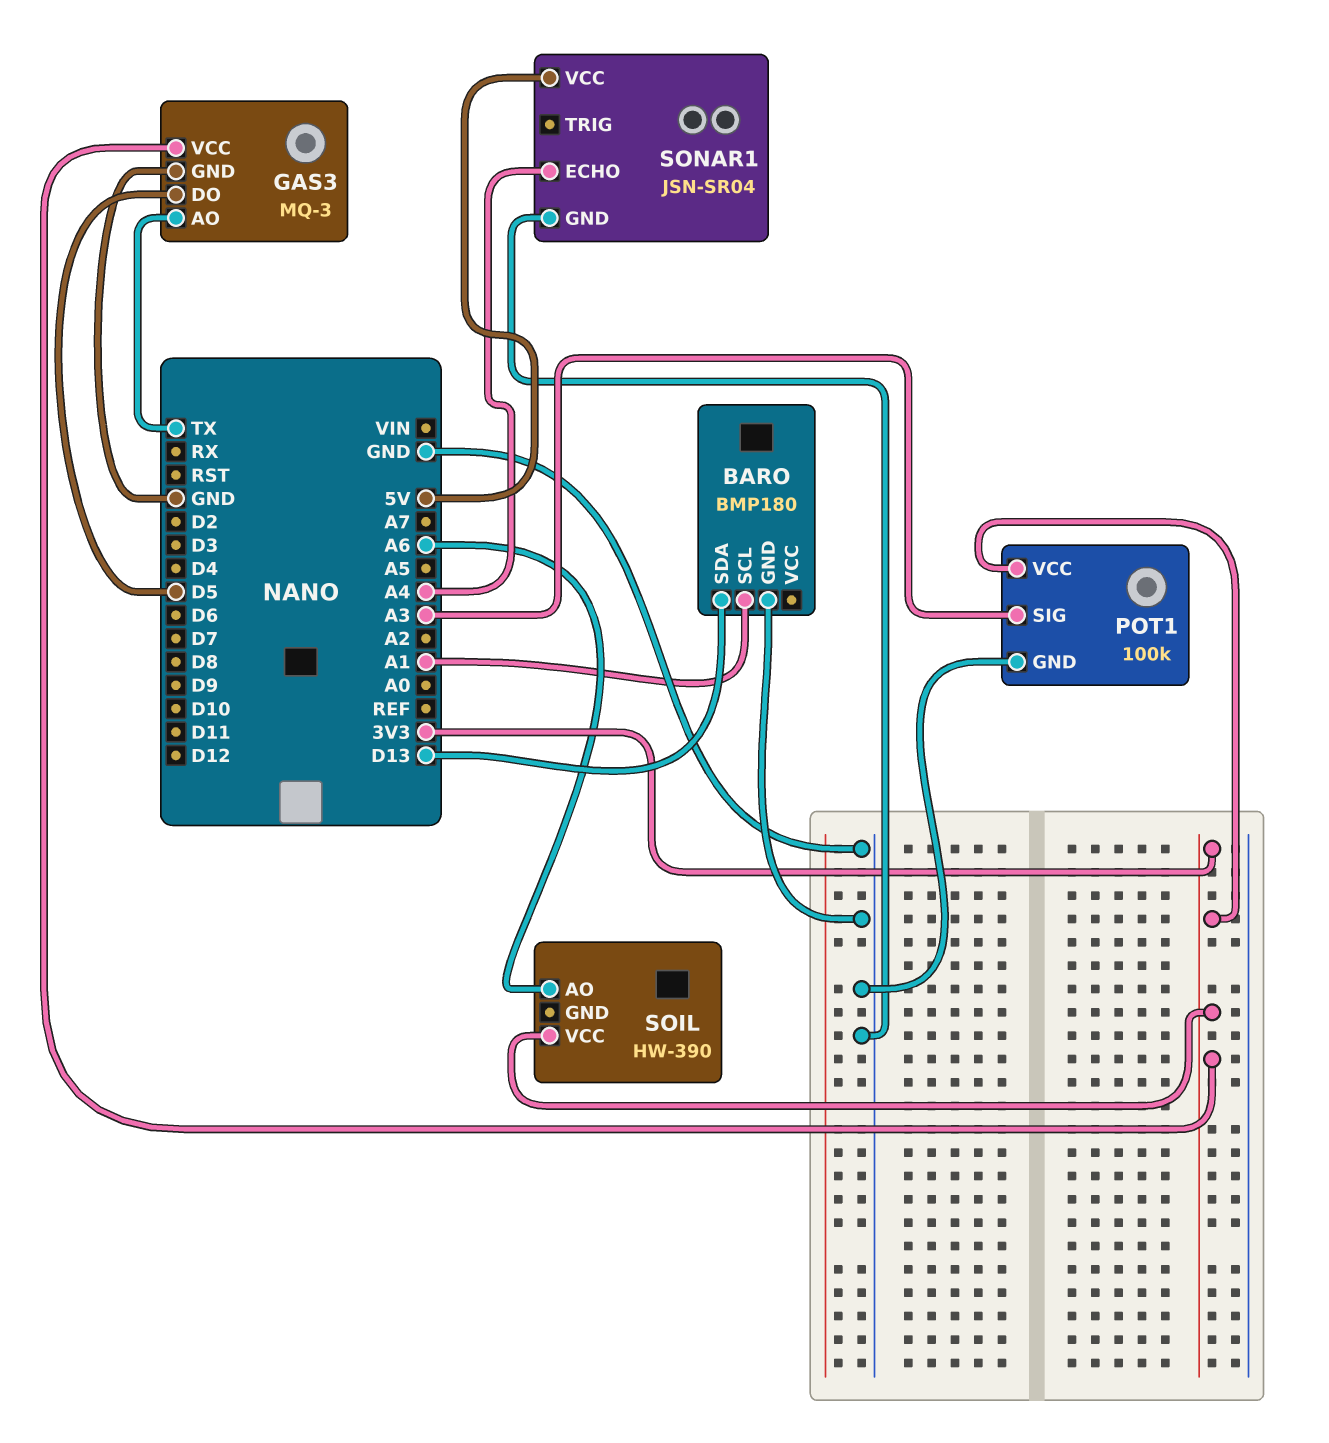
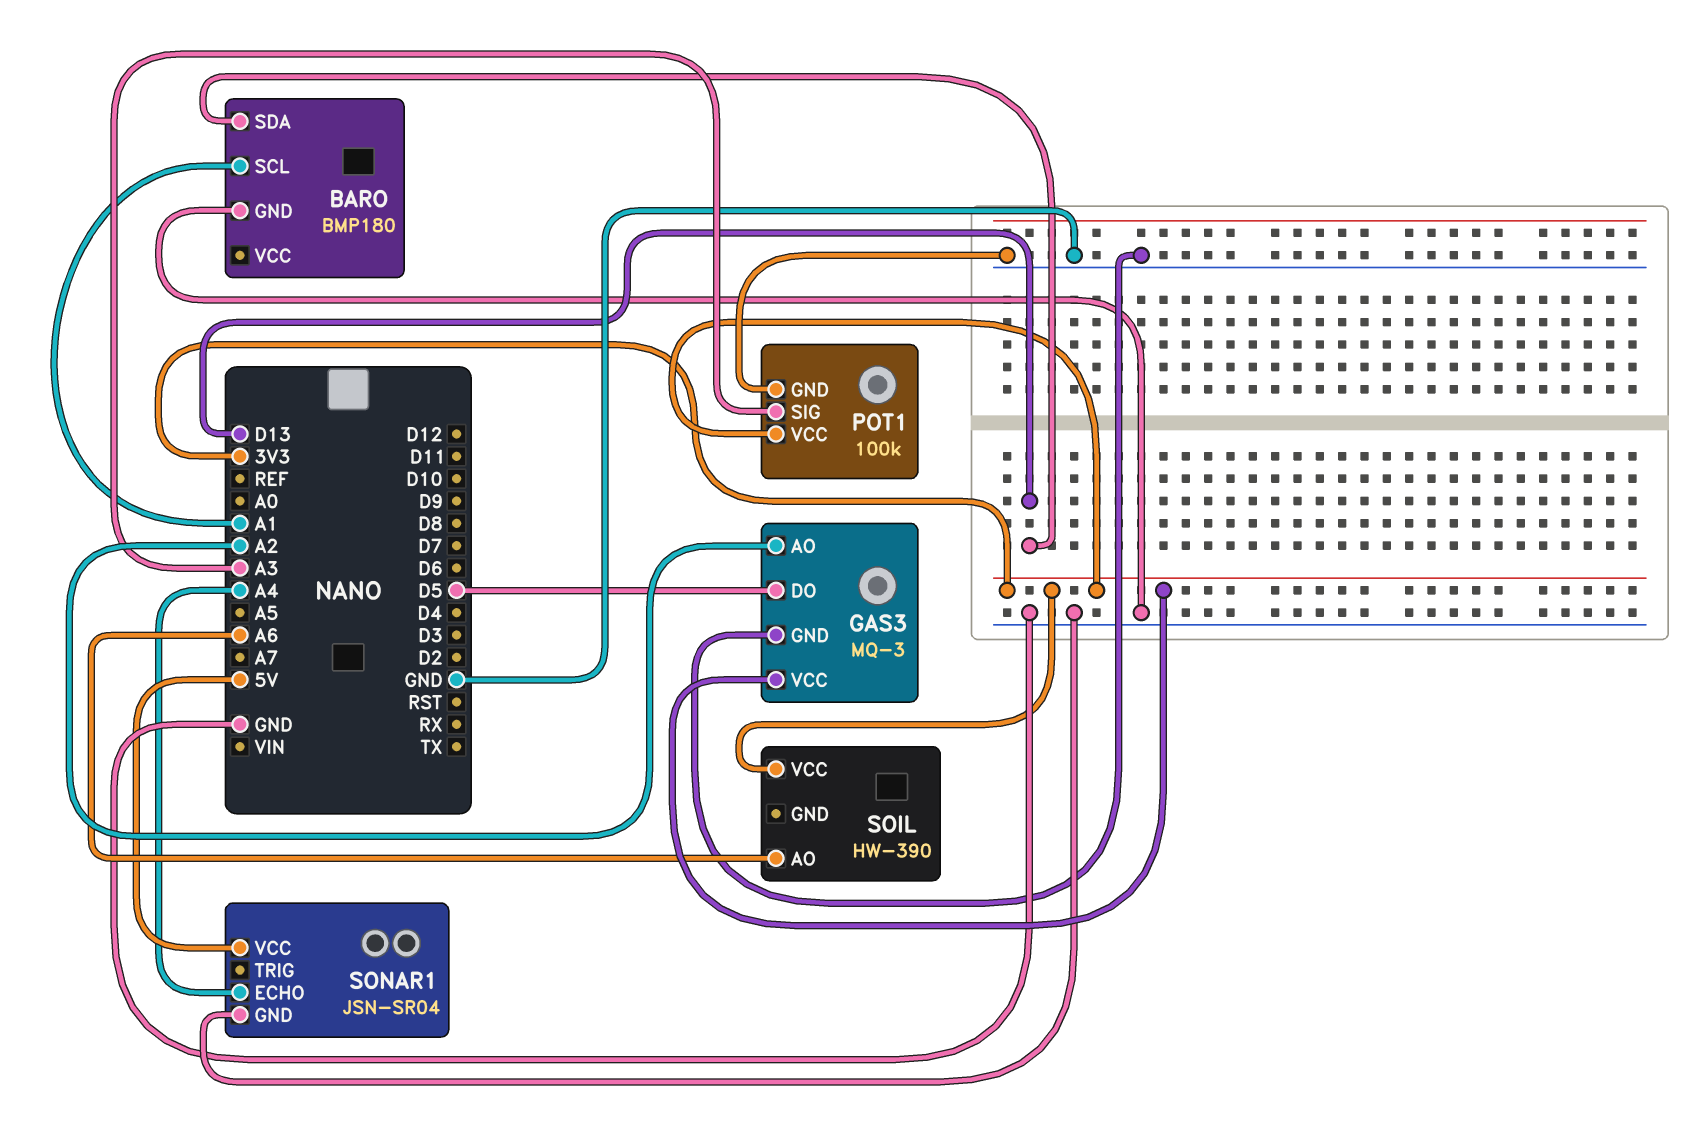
GAS3 pin AO: TX -> A2

